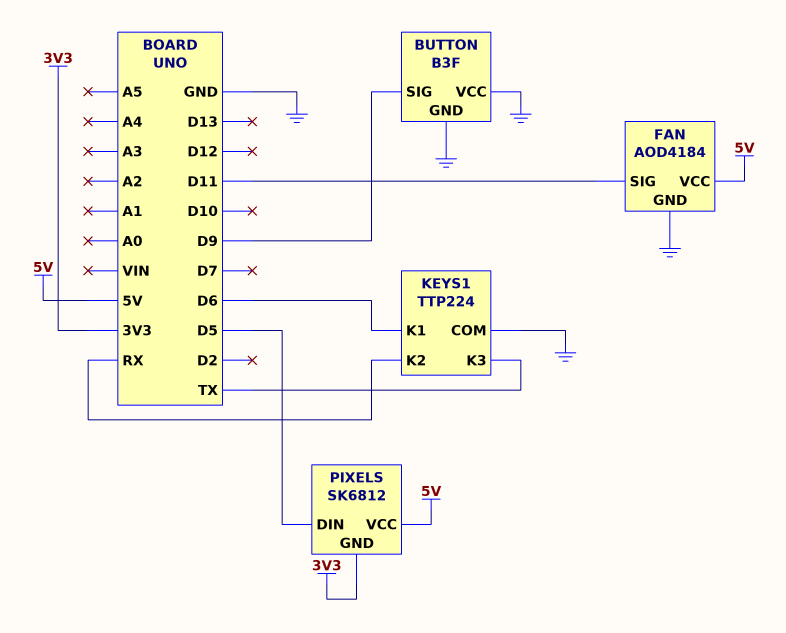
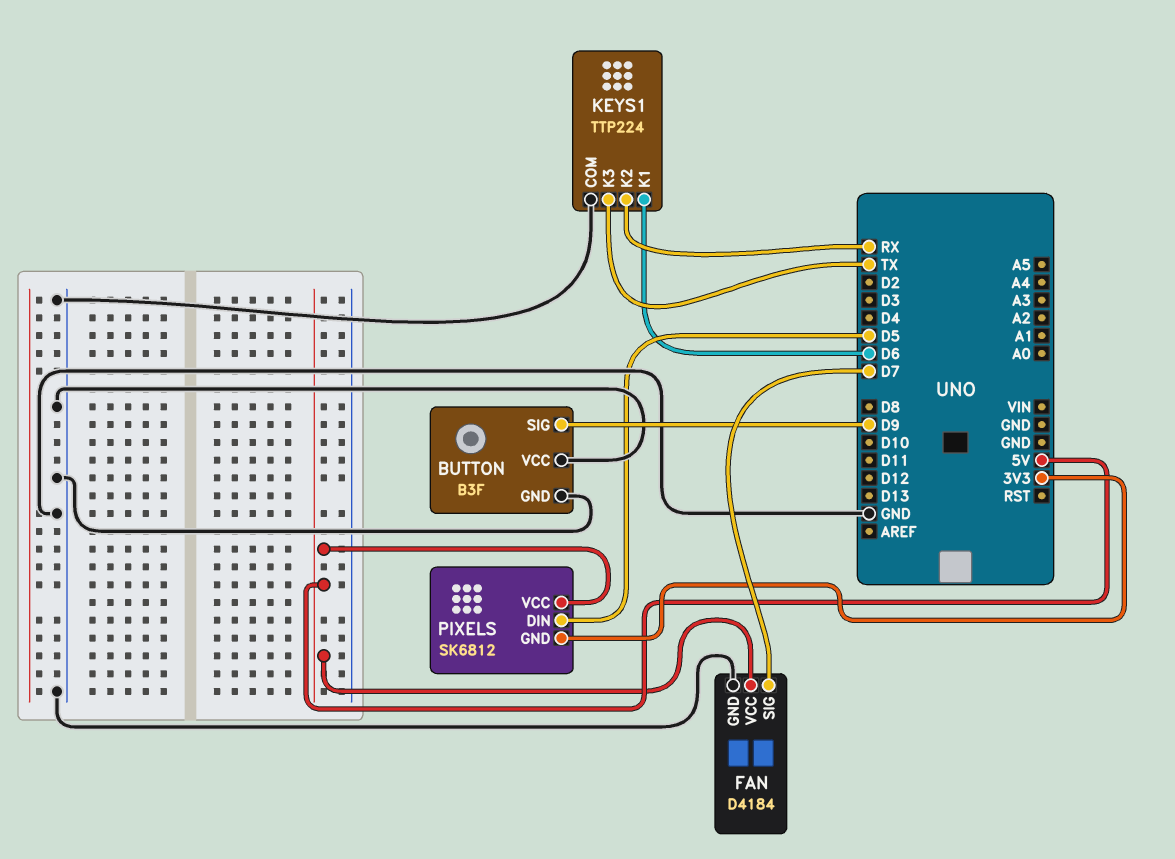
FAN: AOD4184 -> D4184
FAN pin SIG: D11 -> D7

